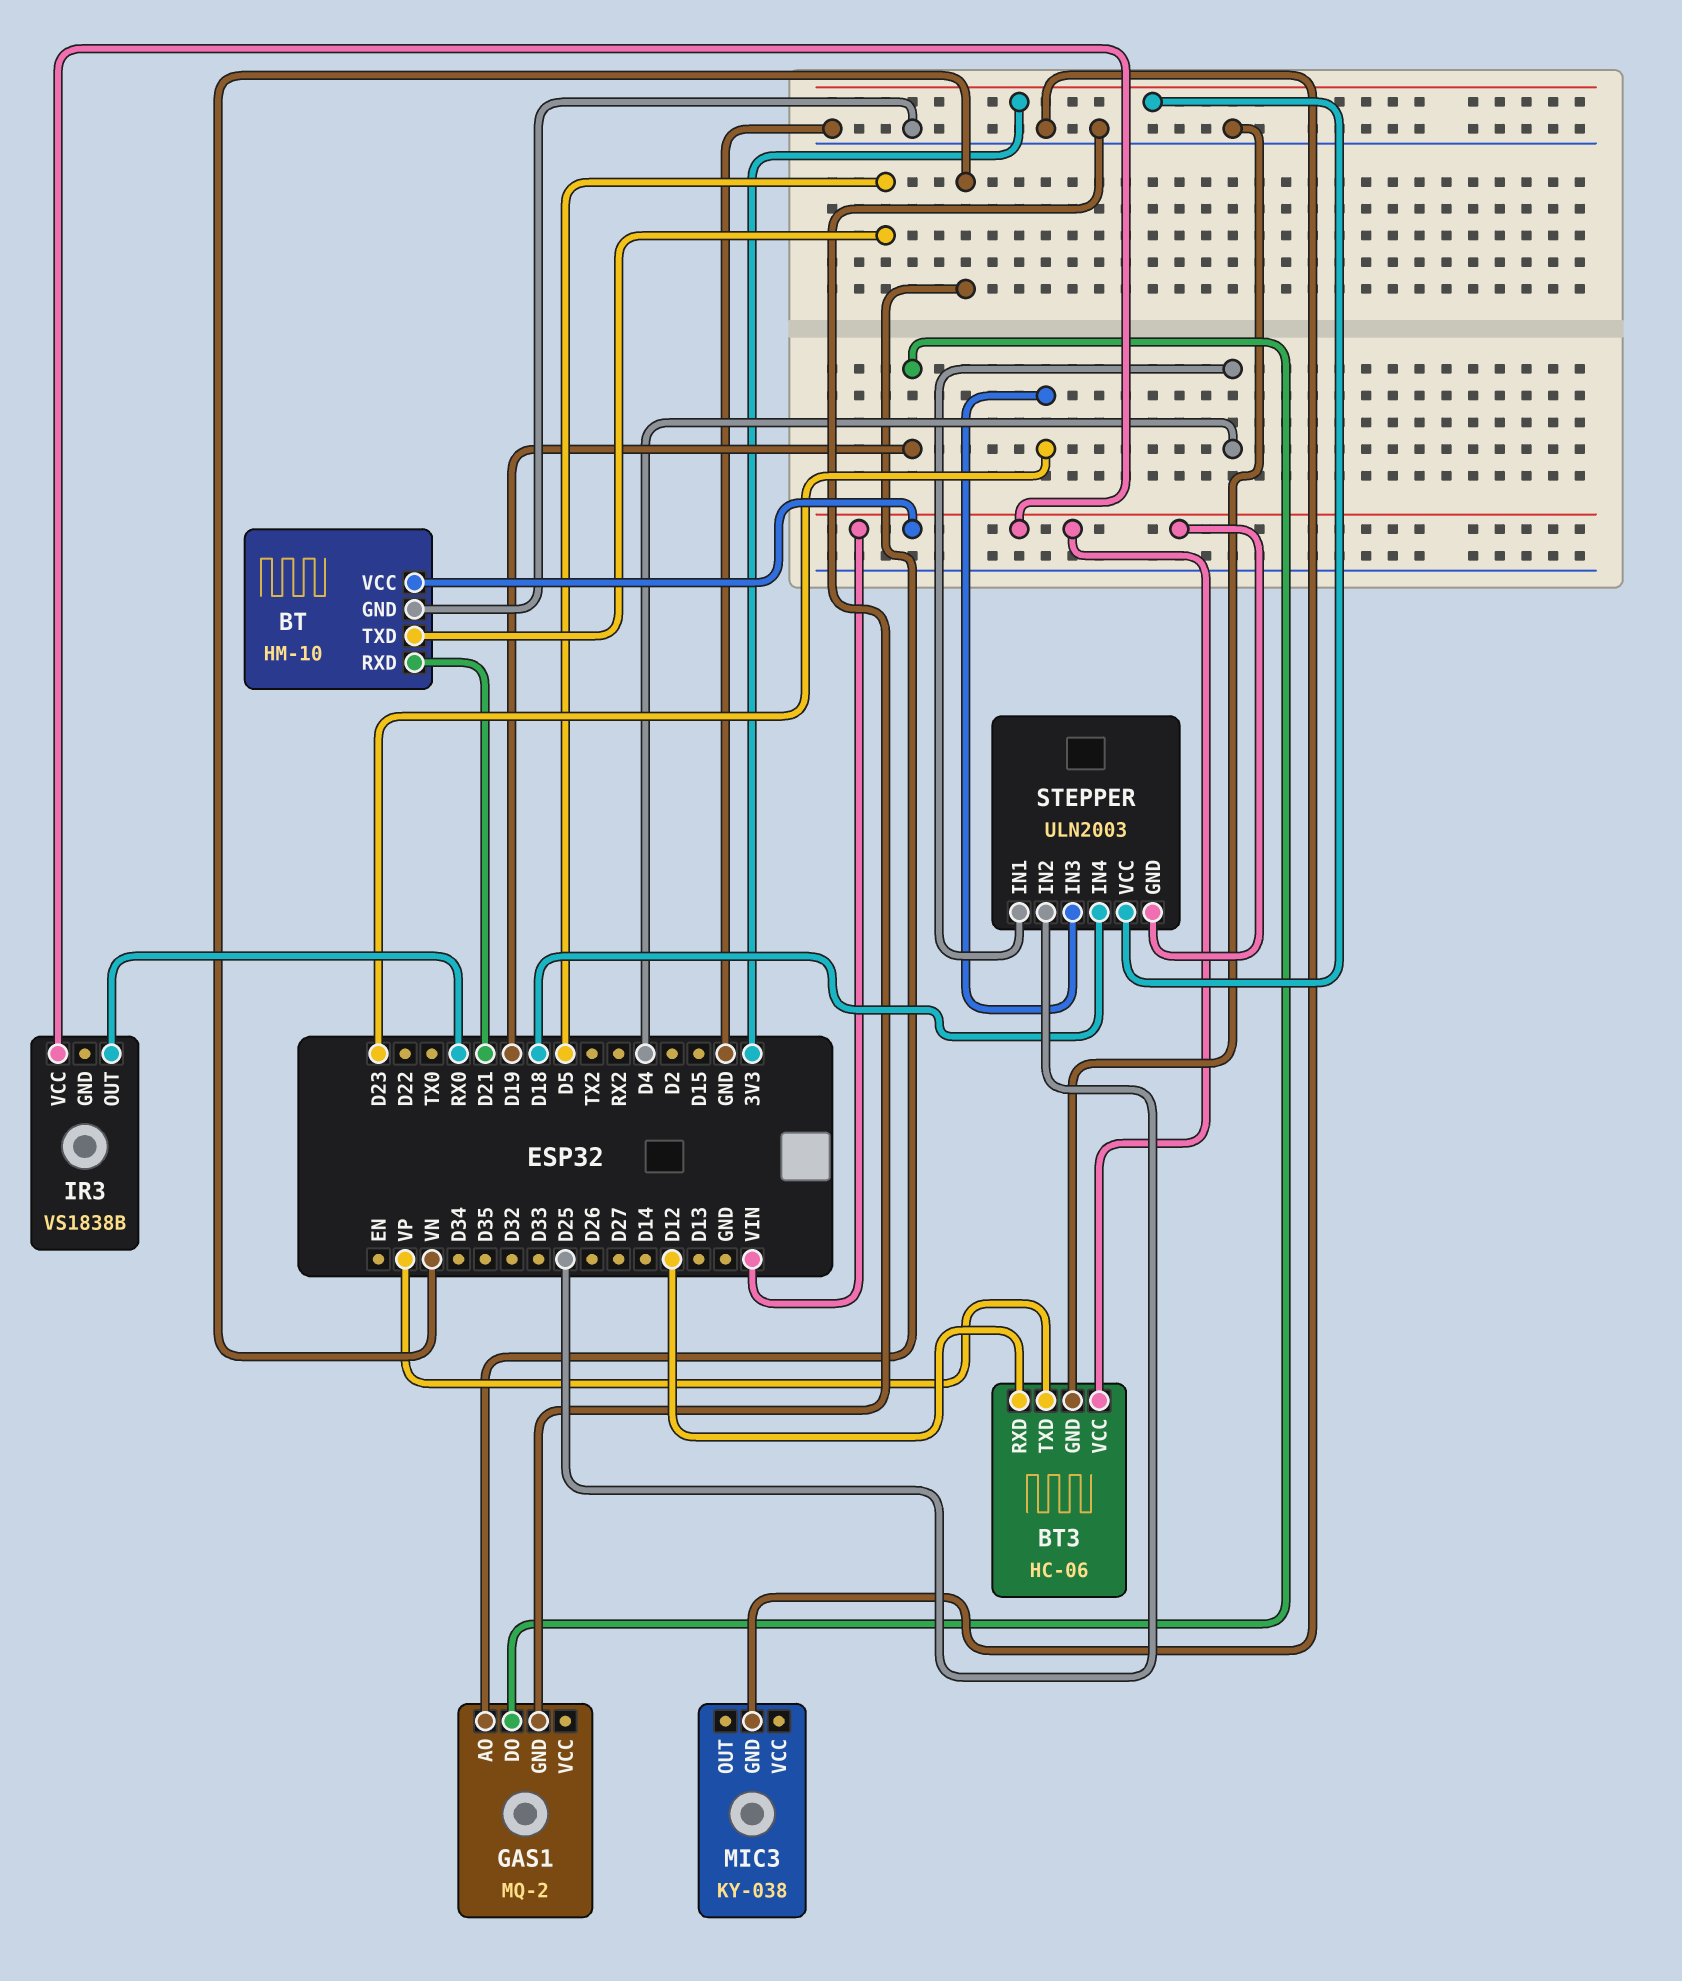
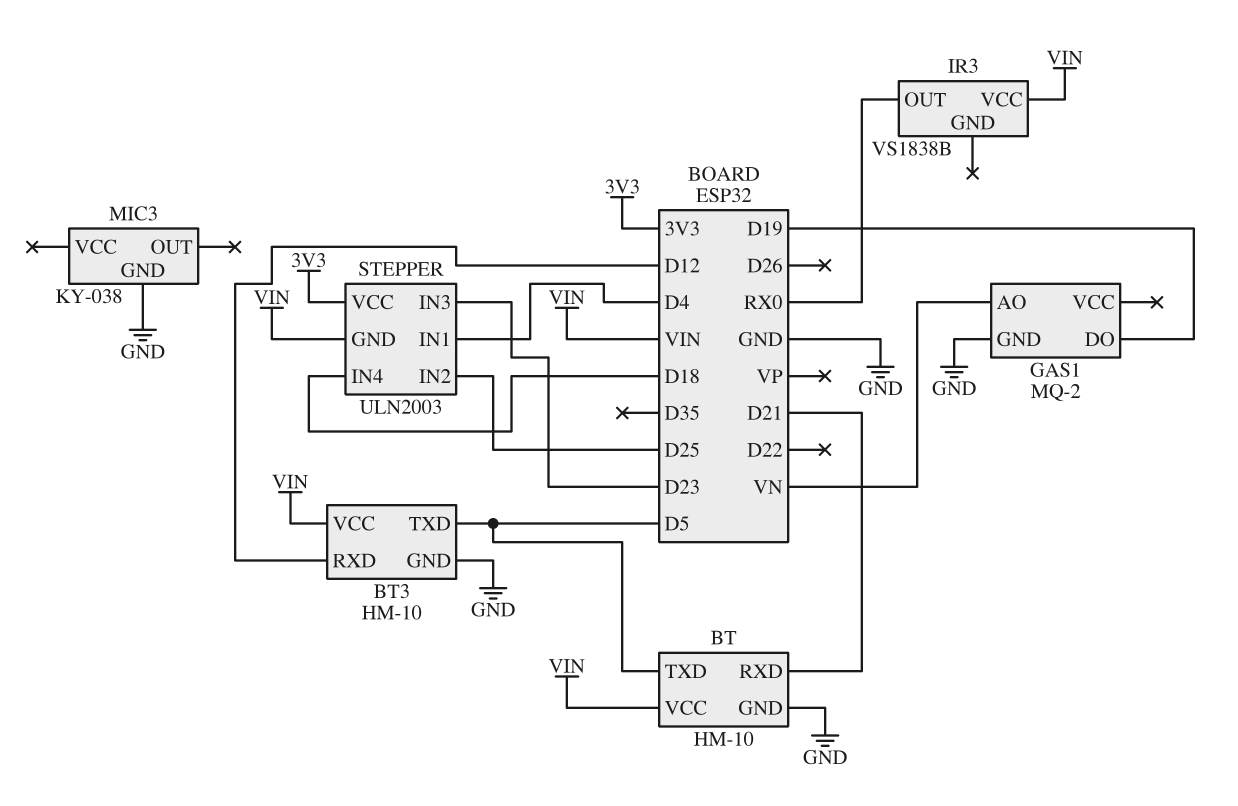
BT3: HC-06 -> HM-10
BT3 pin TXD: VP -> D5

